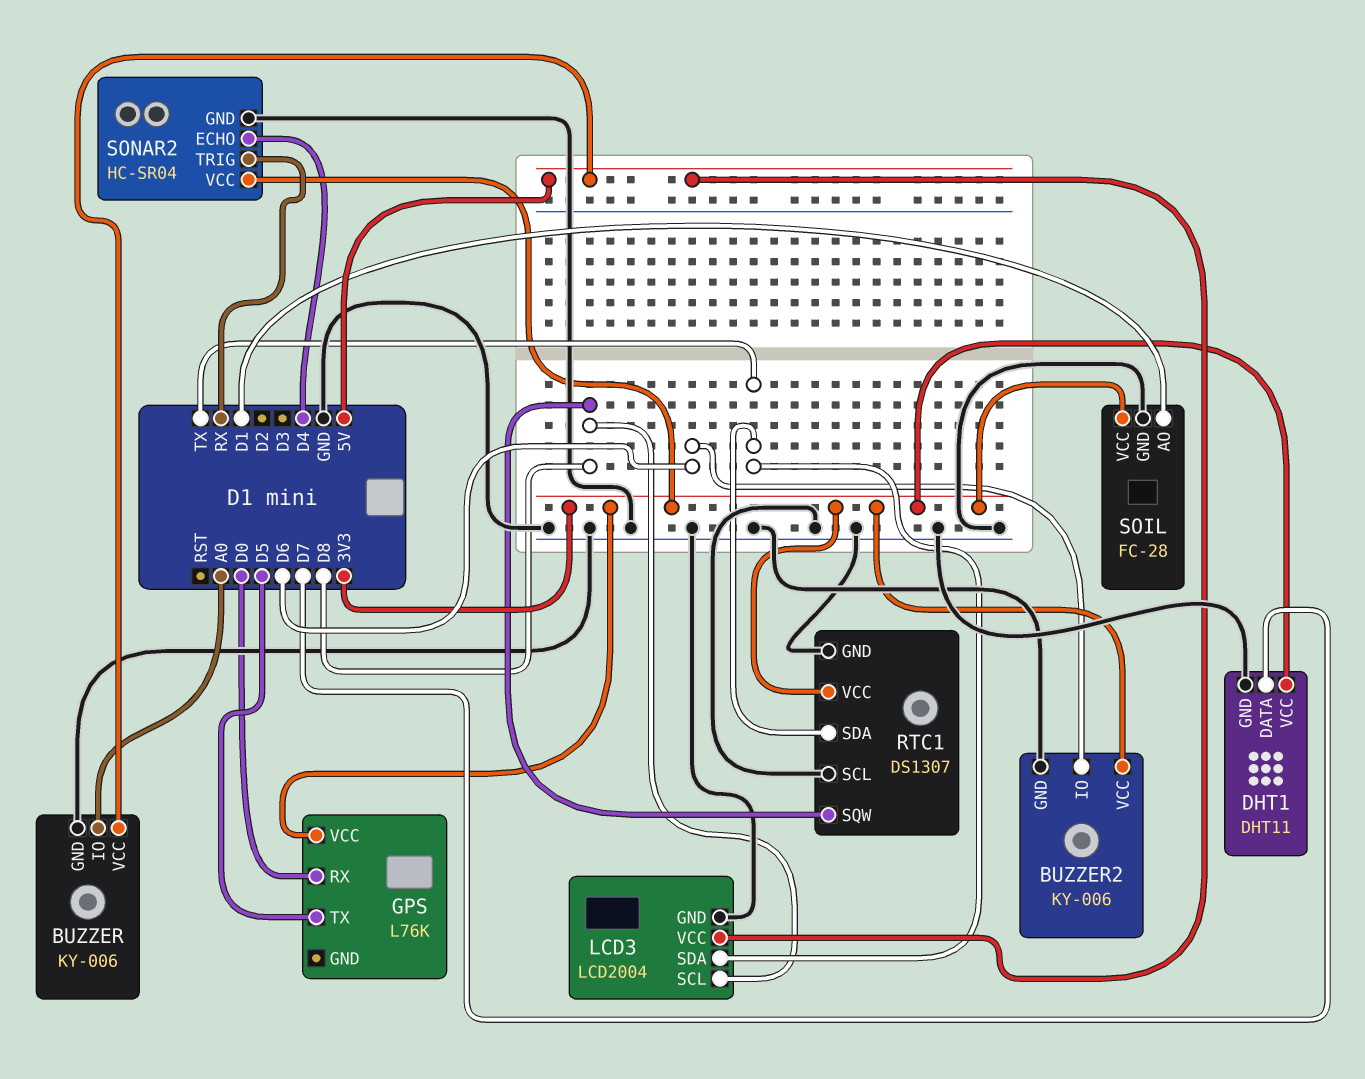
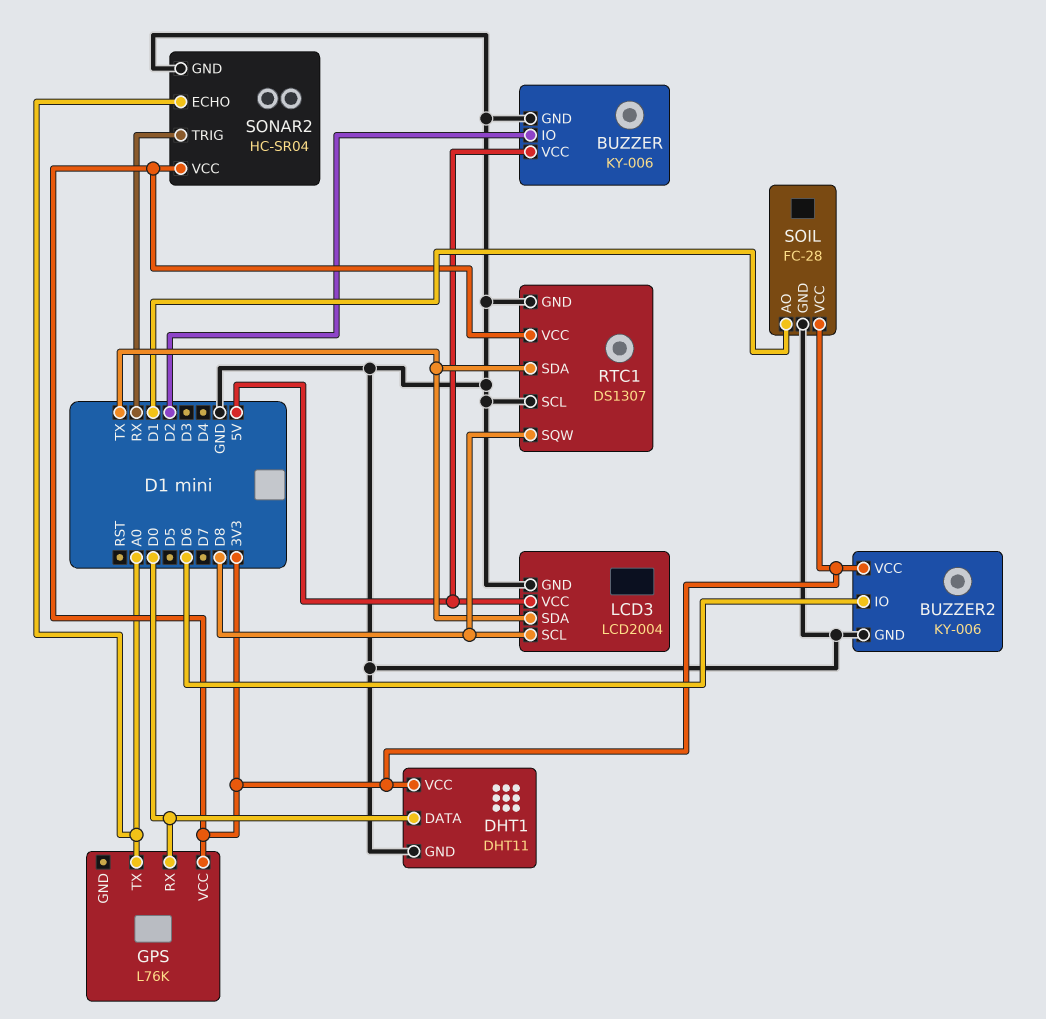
BUZZER pin IO: A0 -> D2
DHT1 pin DATA: D7 -> D0
GPS pin TX: D5 -> A0
SONAR2 pin ECHO: D4 -> A0

